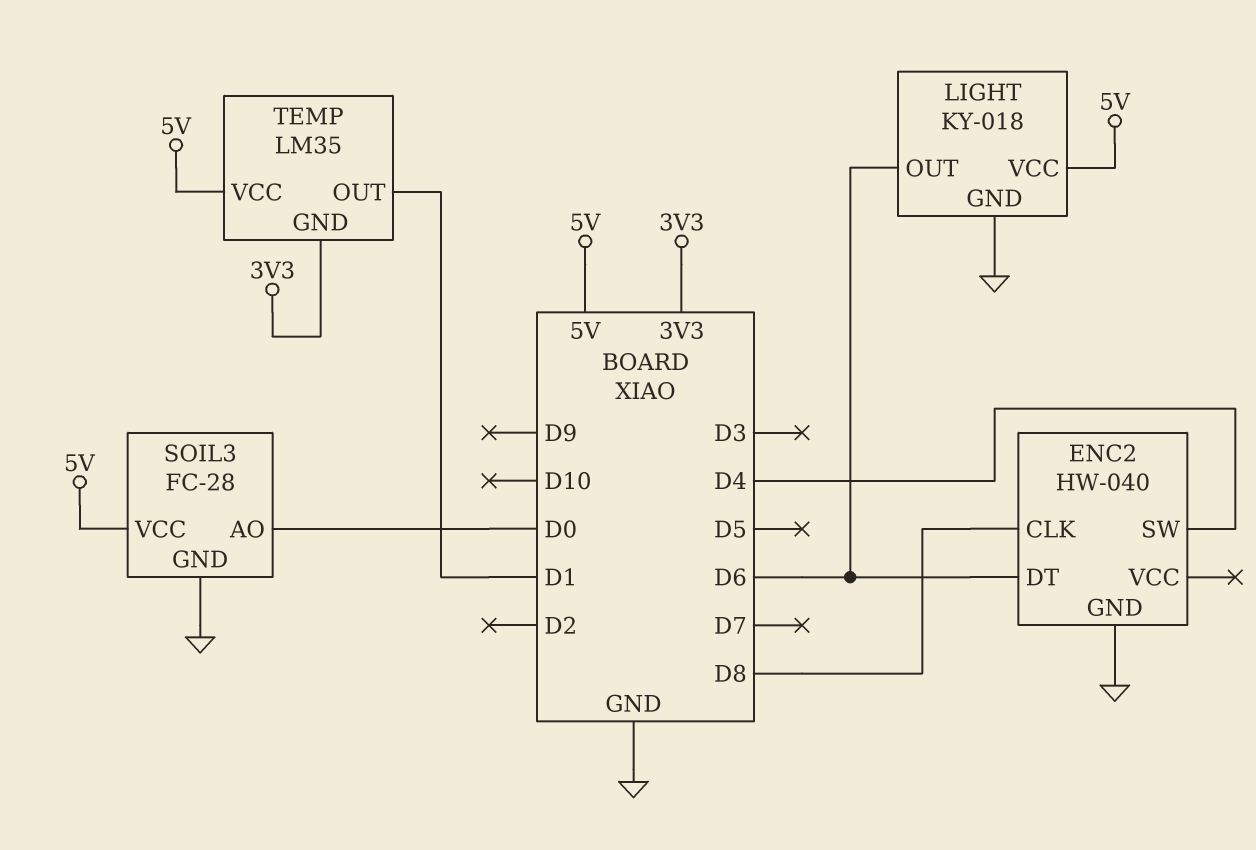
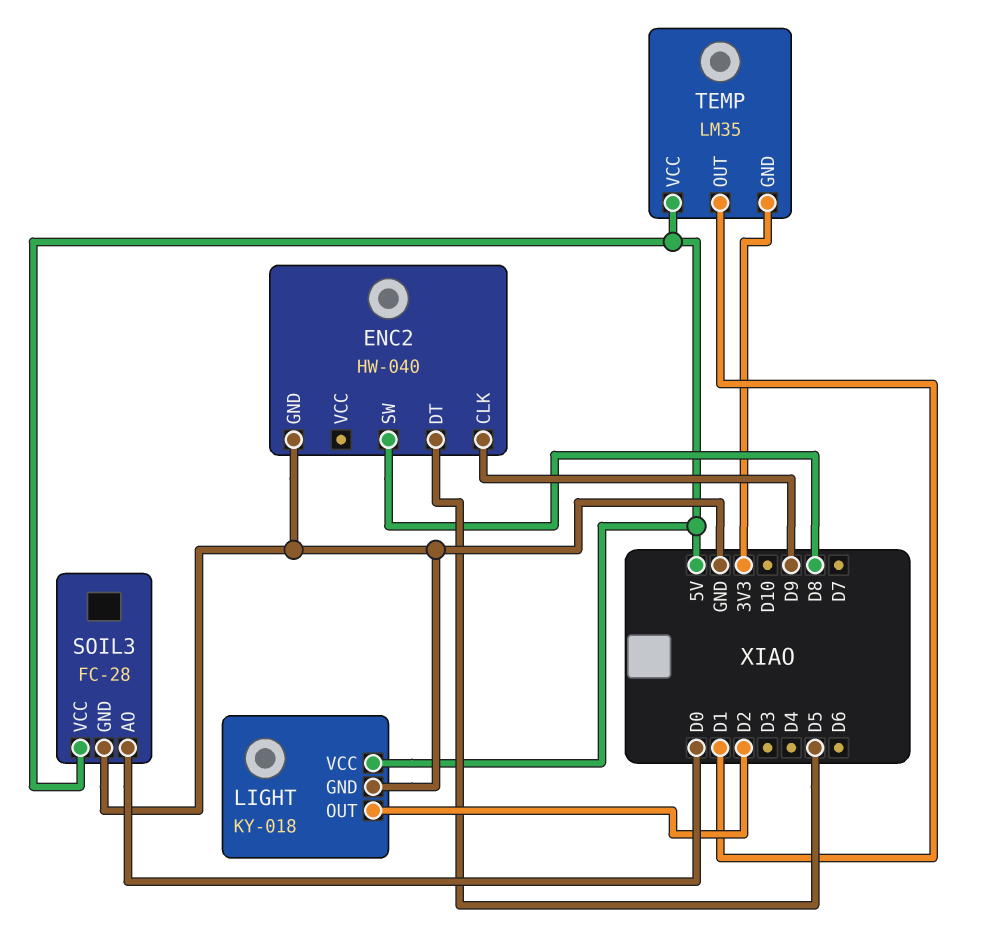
ENC2 pin CLK: D8 -> D9
ENC2 pin DT: D6 -> D5
ENC2 pin SW: D4 -> D8
LIGHT pin OUT: D6 -> D2

